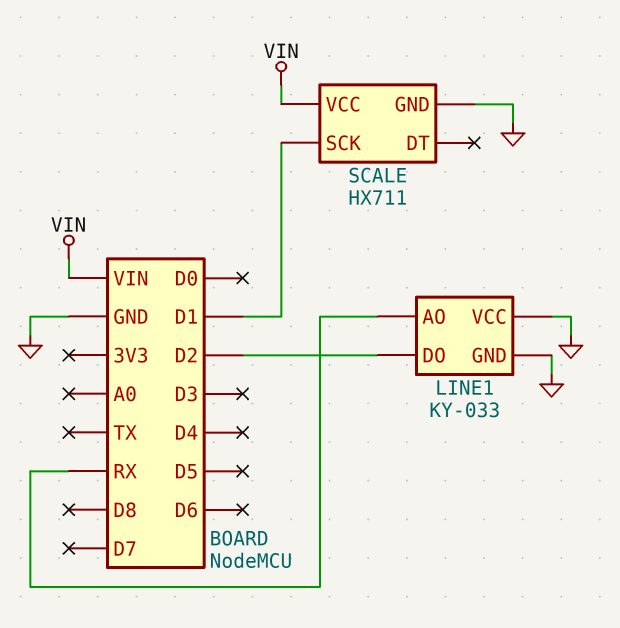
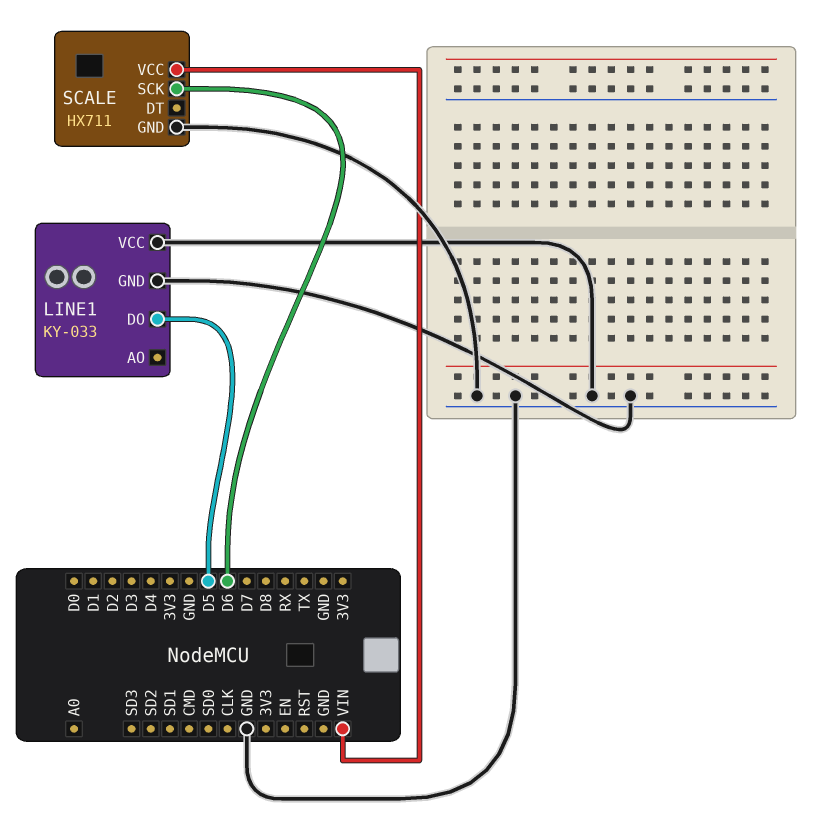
LINE1 pin AO: RX -> none
LINE1 pin DO: D2 -> D5
SCALE pin SCK: D1 -> D6

